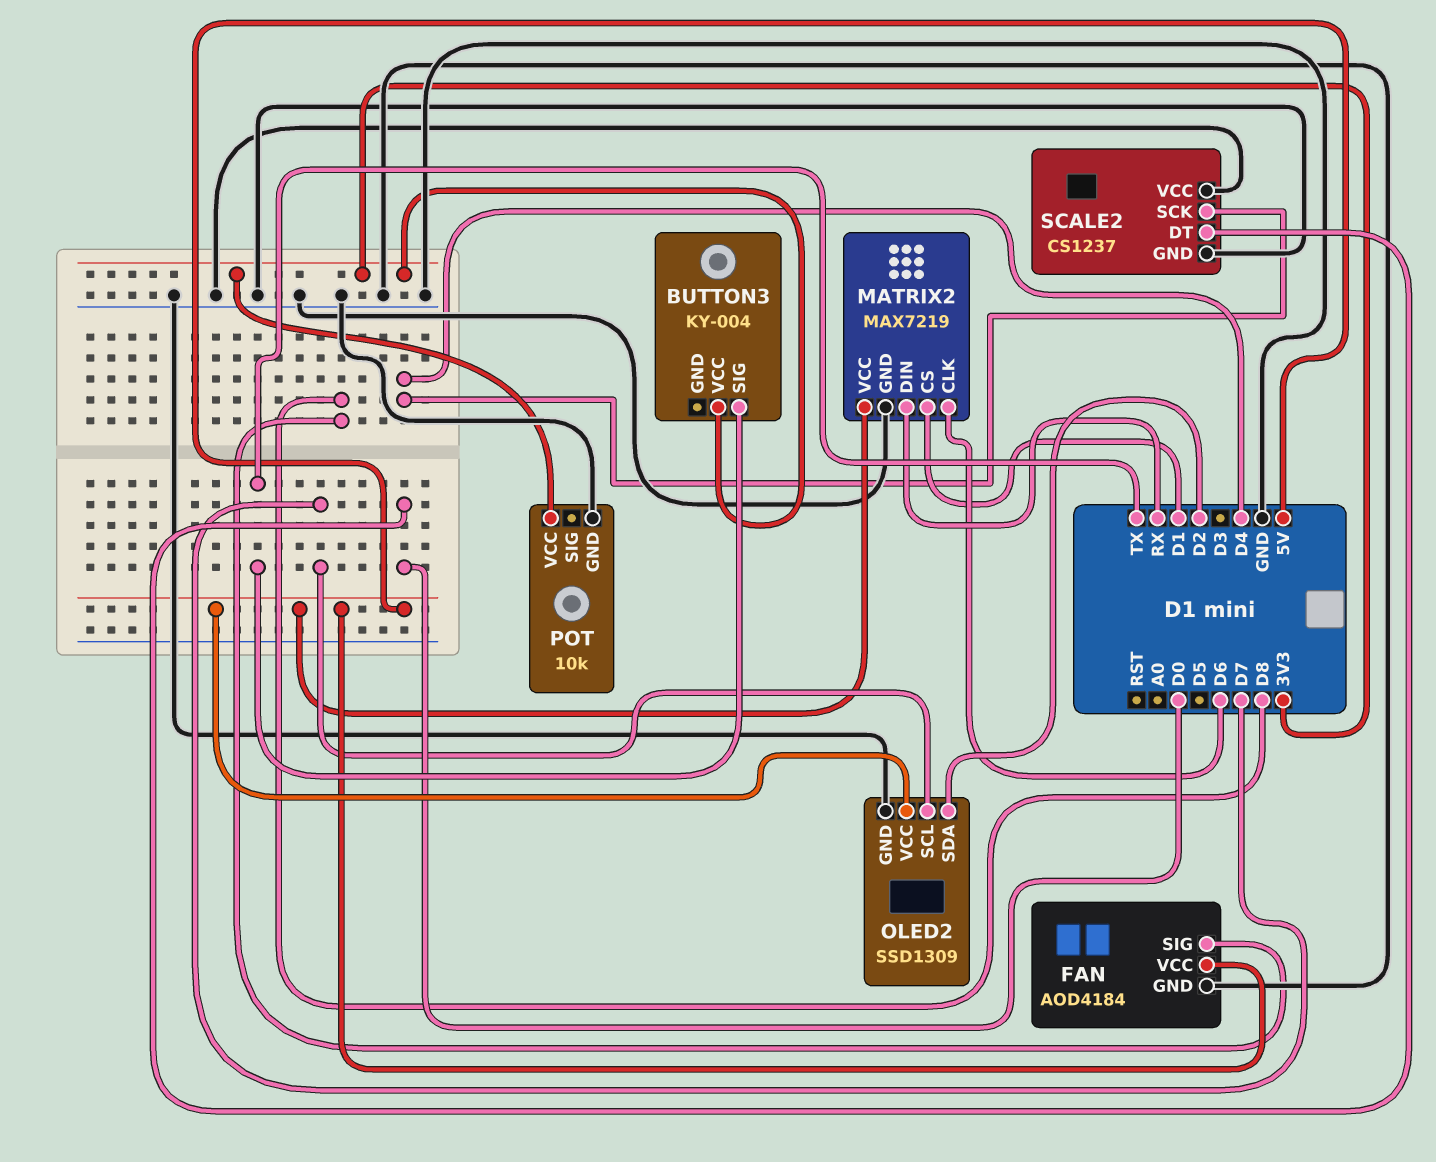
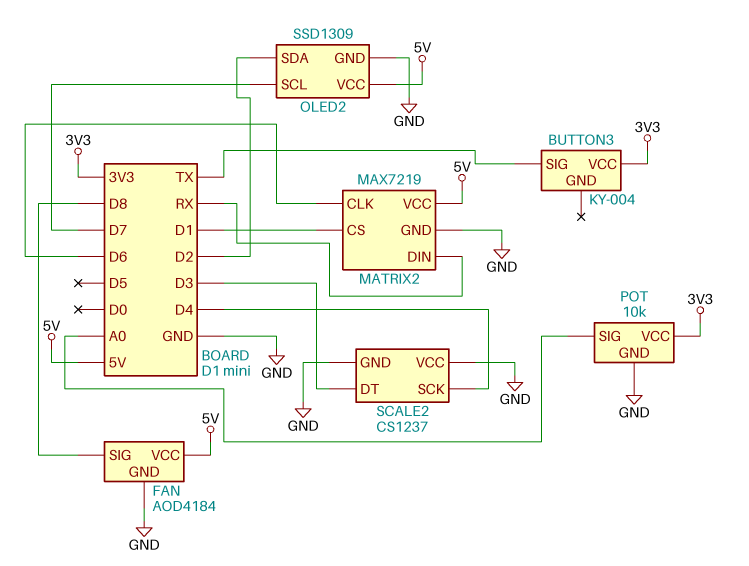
POT pin SIG: none -> A0
SCALE2 pin DT: D0 -> D3

